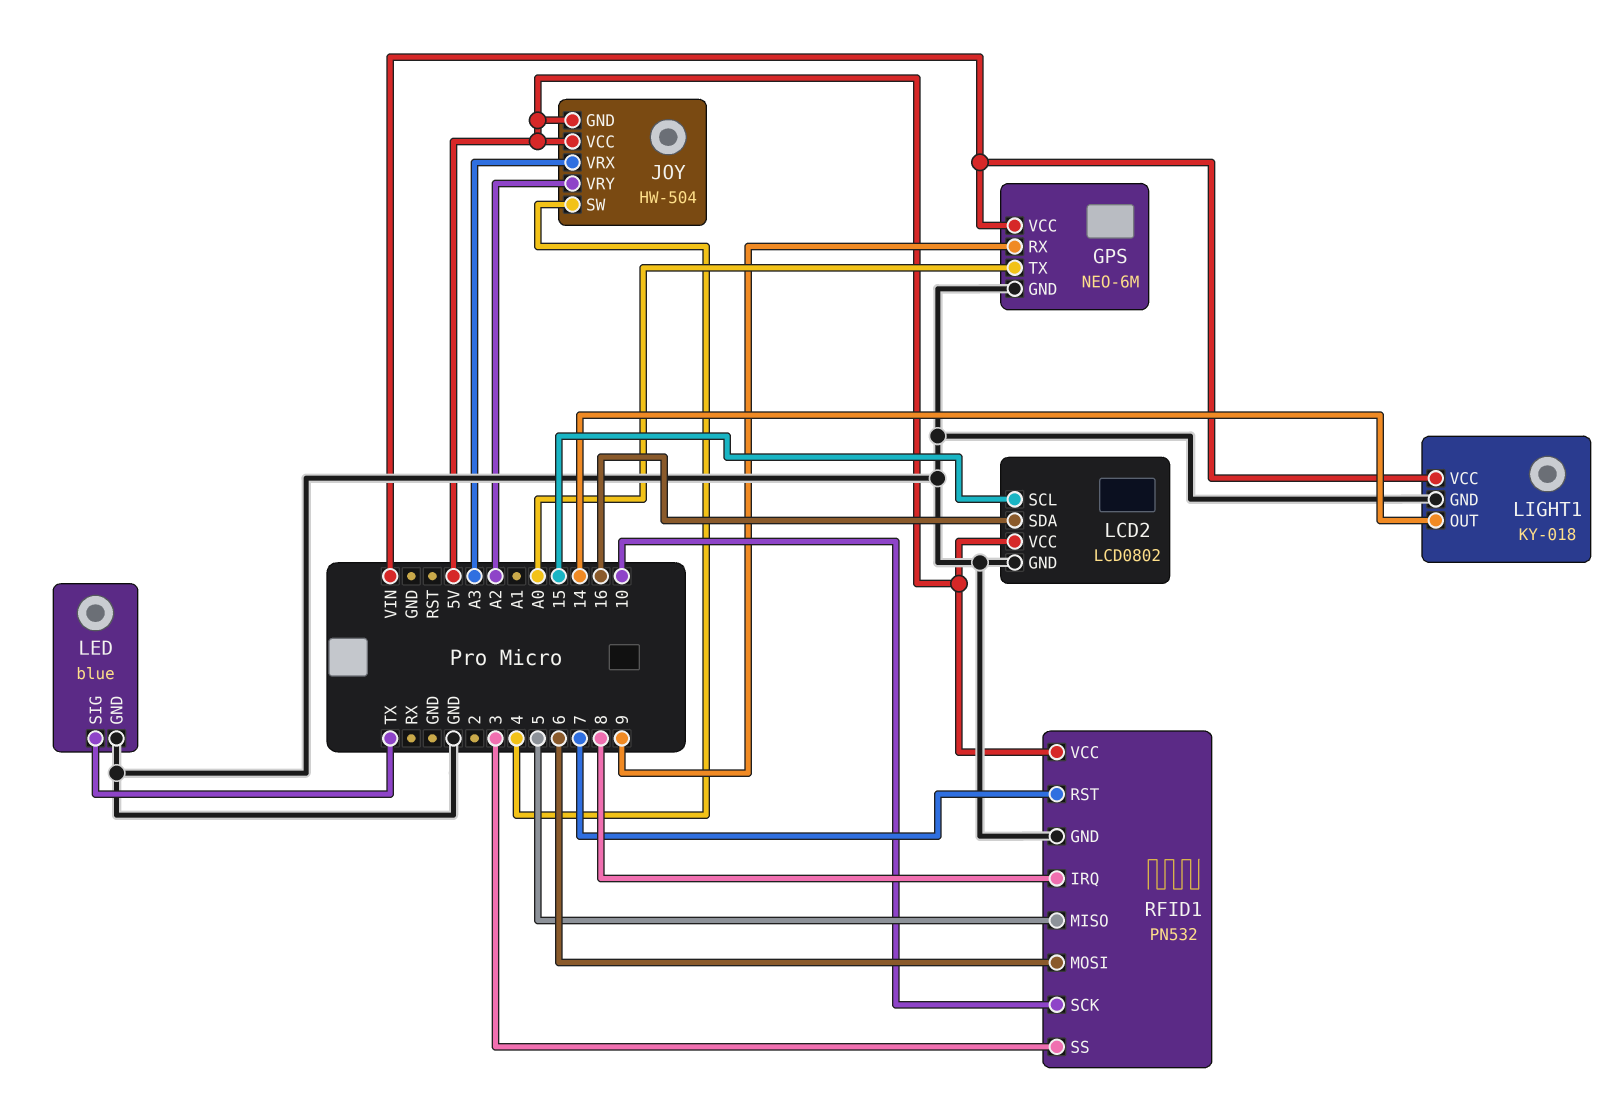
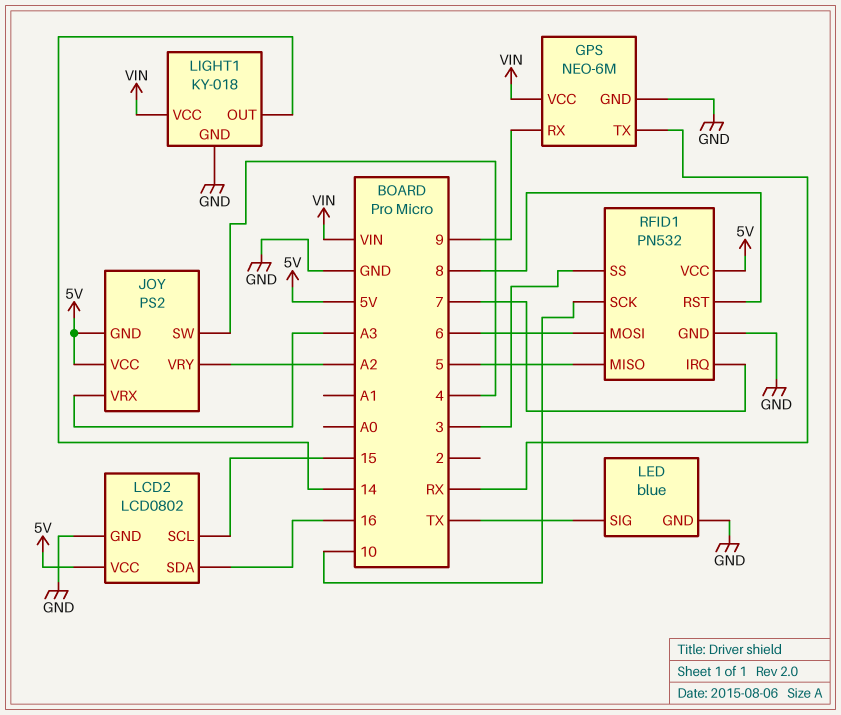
GPS pin TX: A0 -> RX
JOY: HW-504 -> PS2
RFID1 pin IRQ: 8 -> 7
RFID1 pin RST: 7 -> 8

